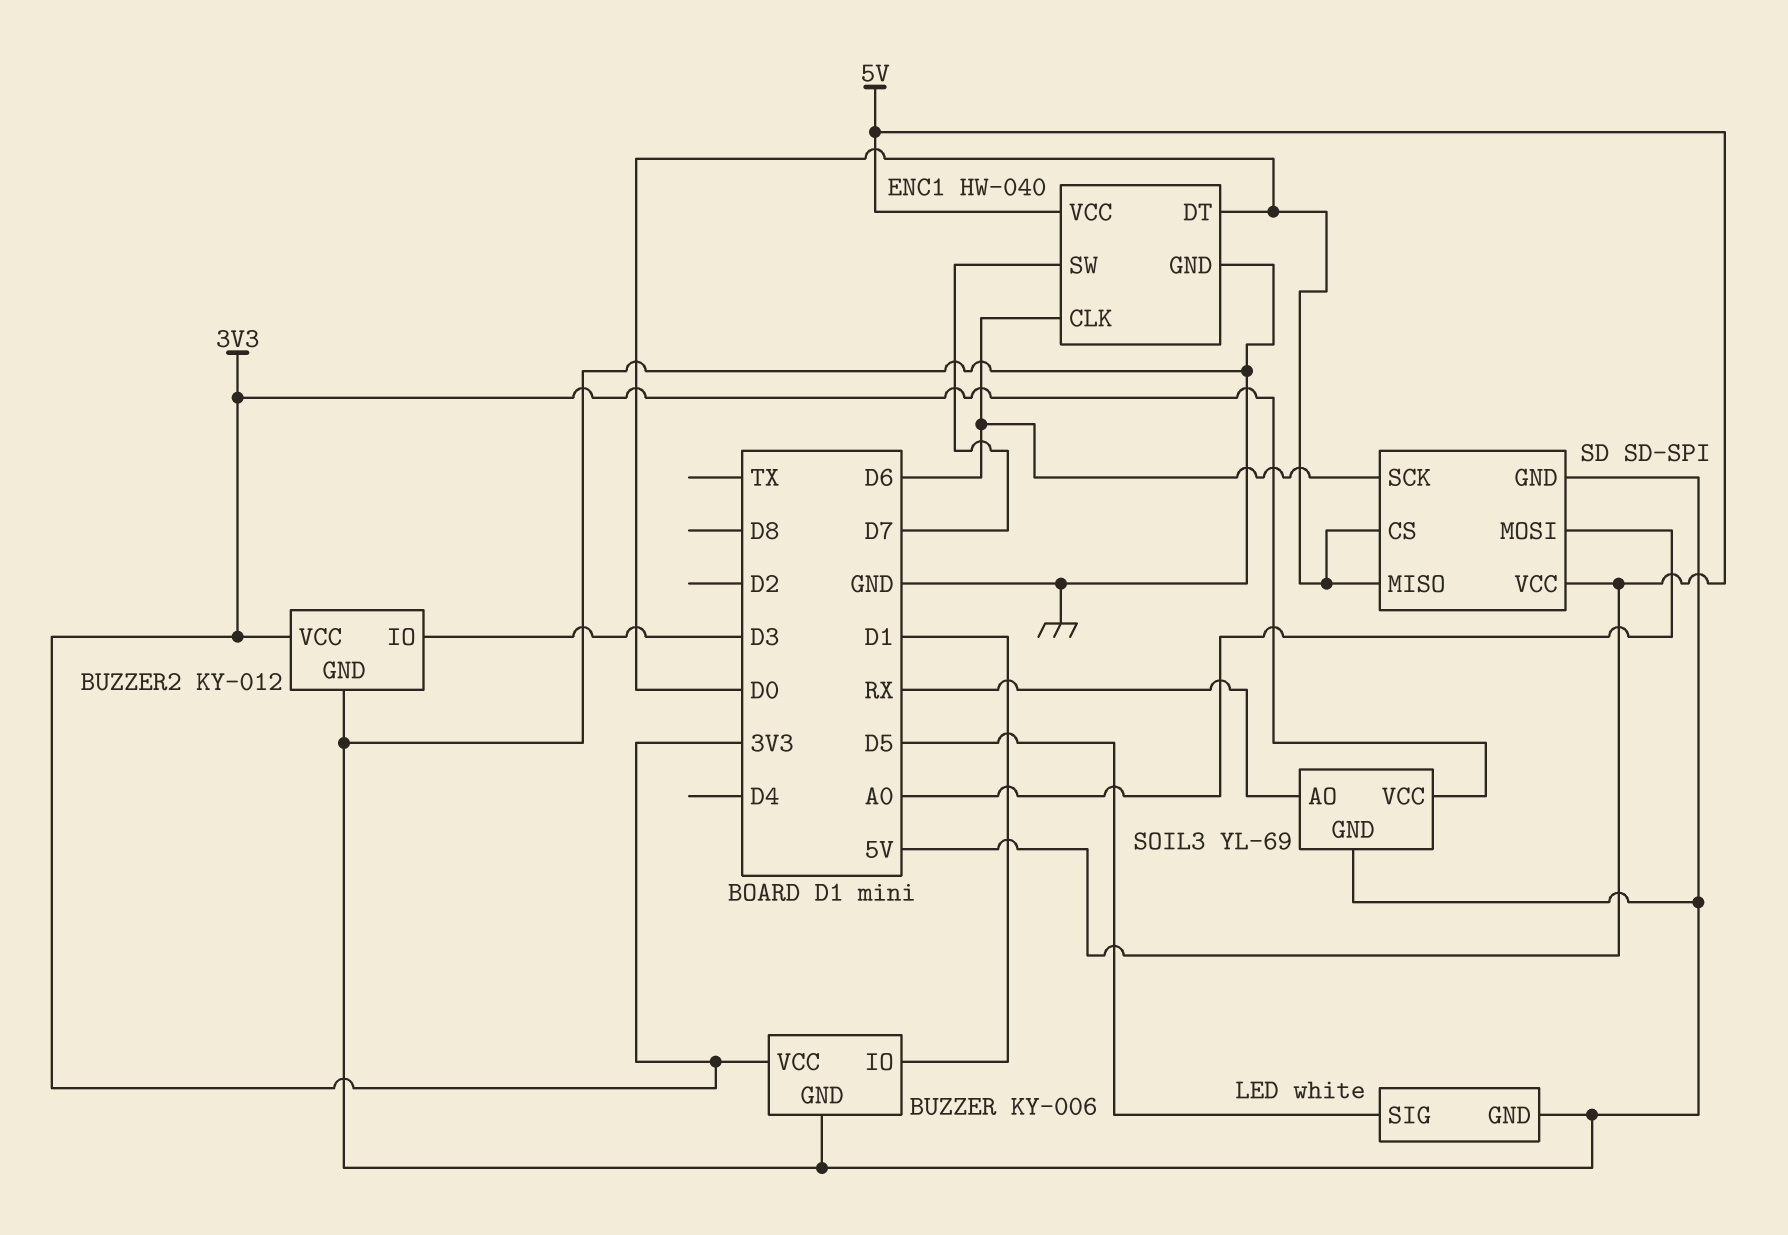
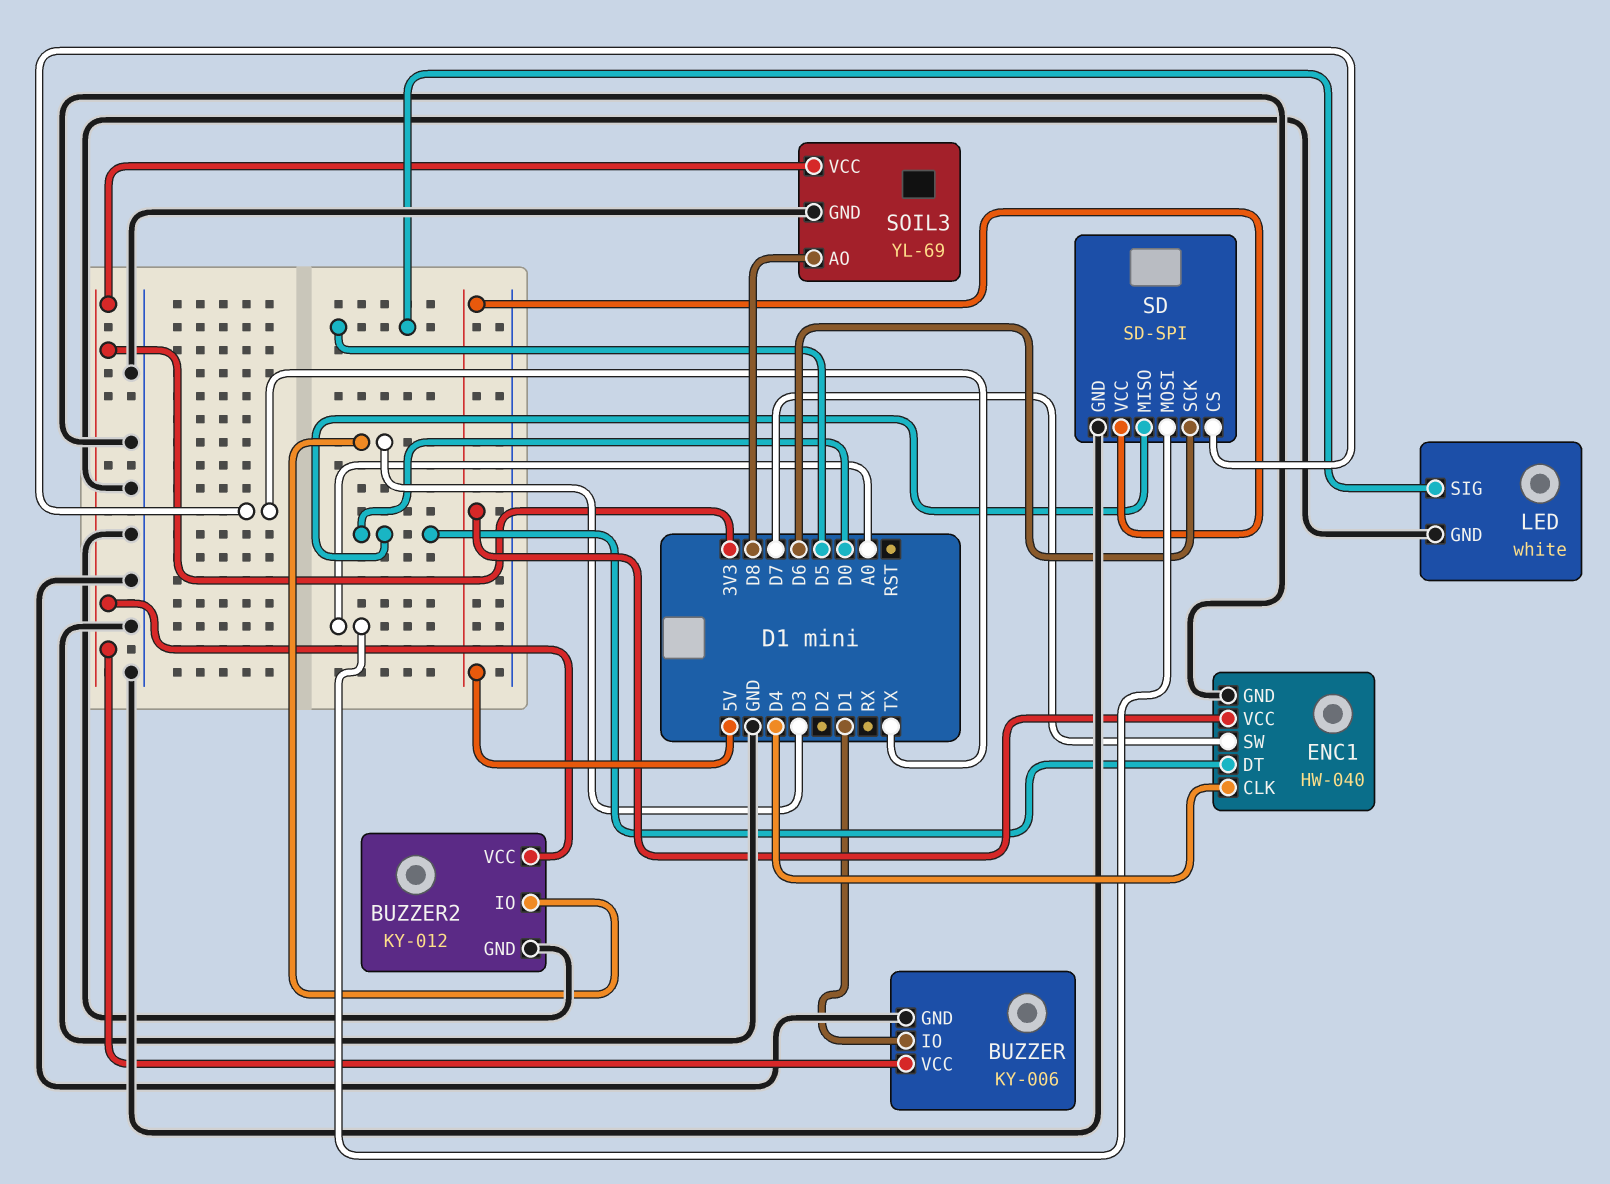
ENC1 pin CLK: D6 -> D4
SD pin CS: D0 -> TX
SOIL3 pin AO: RX -> D8

